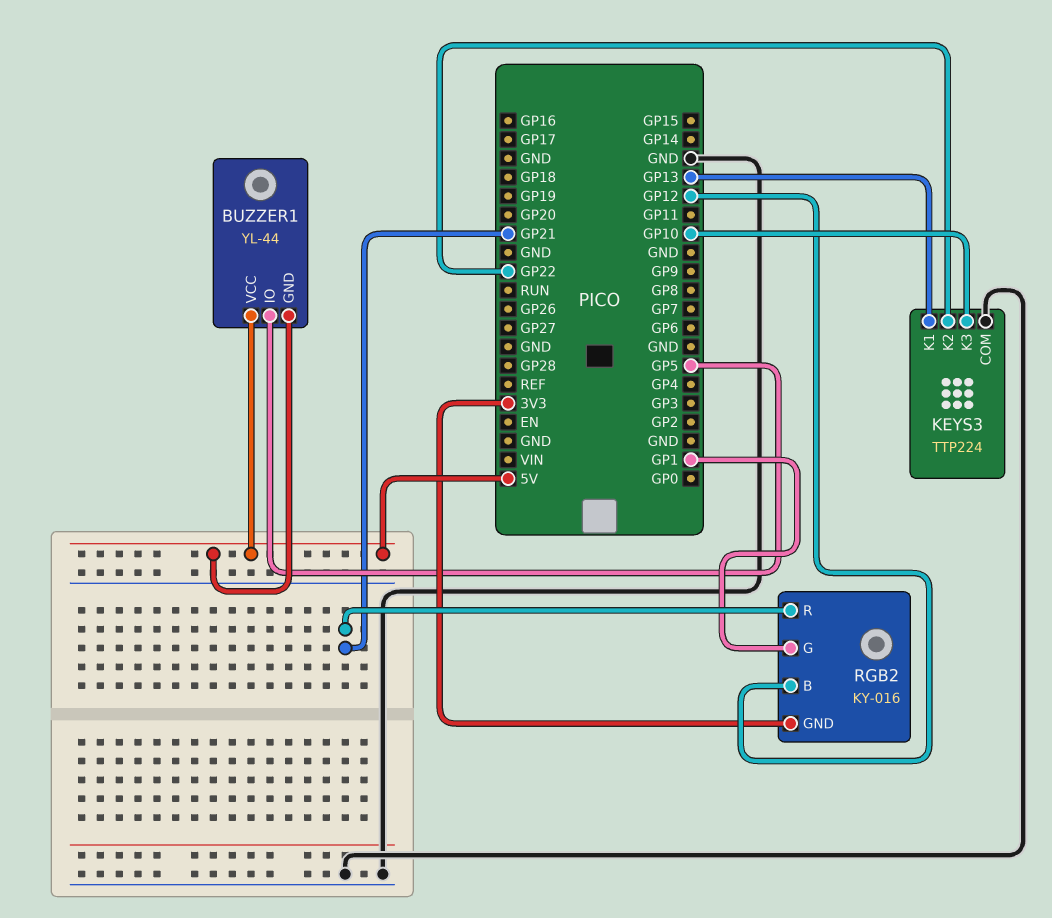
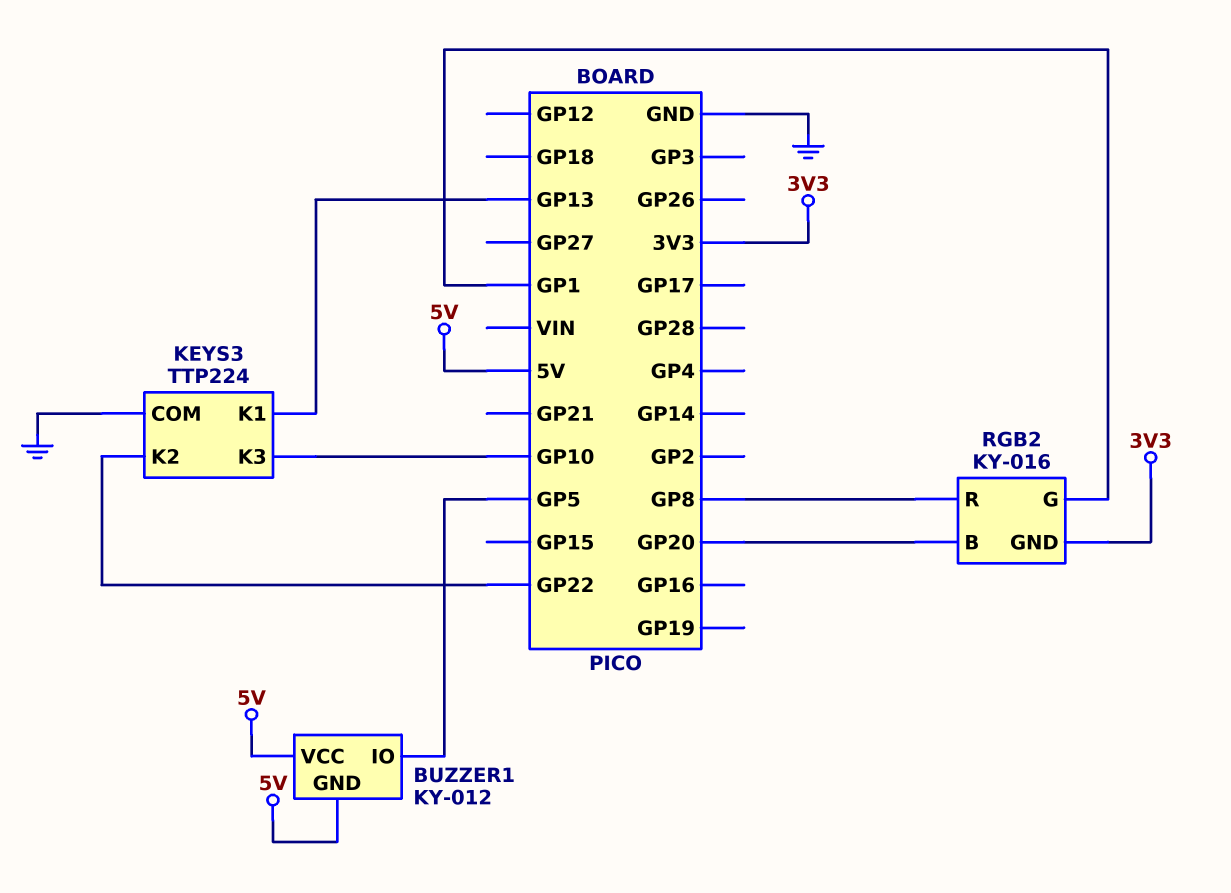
BUZZER1: YL-44 -> KY-012
RGB2 pin B: GP12 -> GP20
RGB2 pin R: GP21 -> GP8

